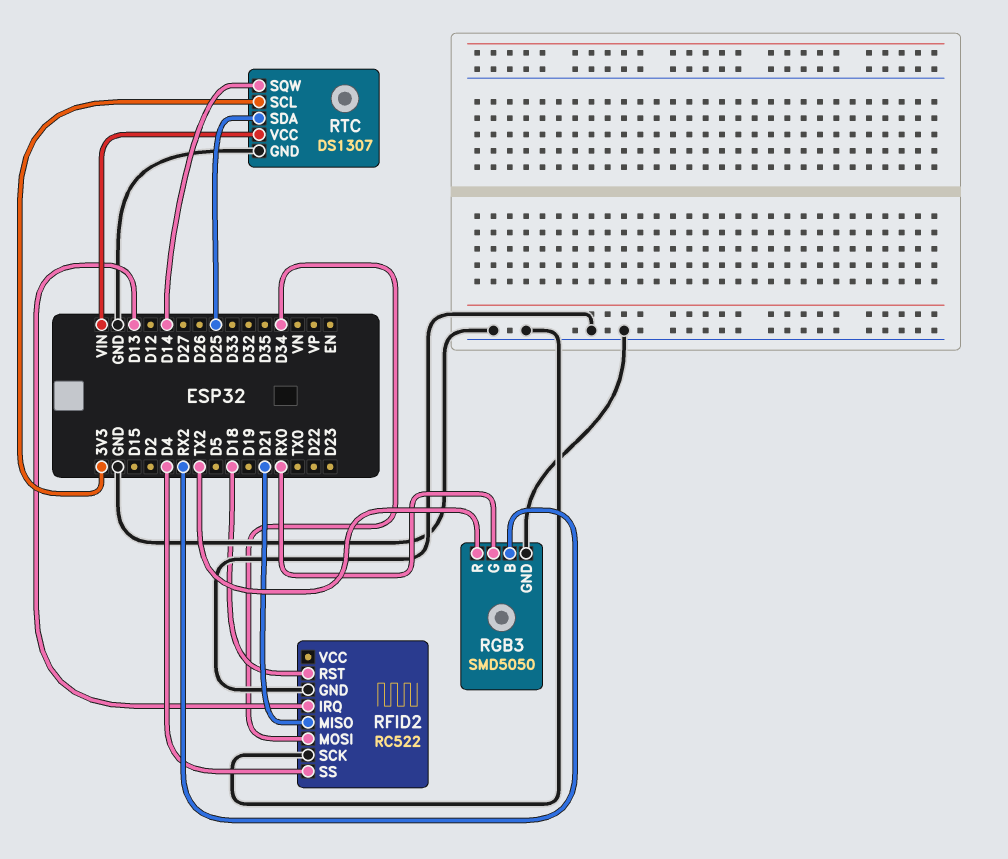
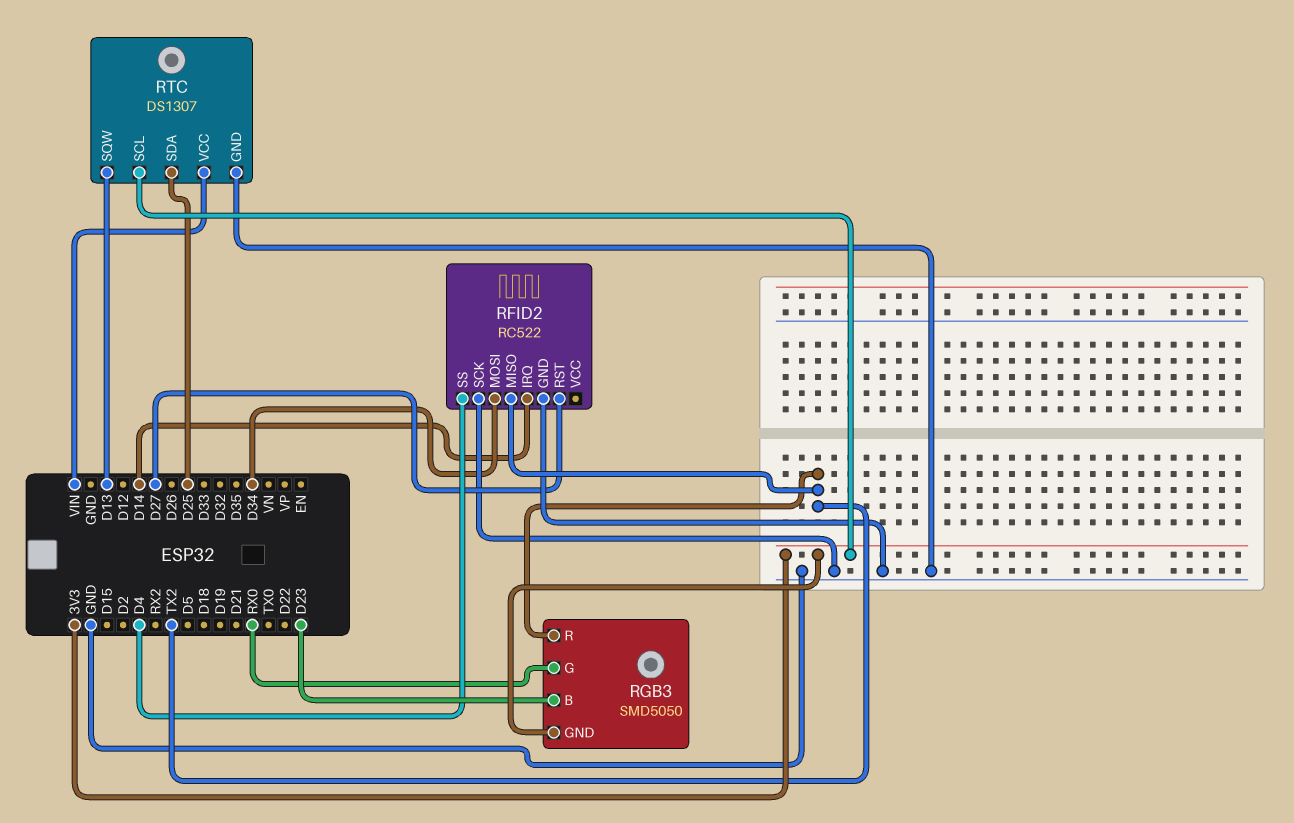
RFID2 pin IRQ: D13 -> D14
RFID2 pin MISO: D21 -> TX2
RFID2 pin RST: D18 -> D27
RGB3 pin B: RX2 -> D23
RGB3 pin GND: GND -> 3V3
RTC pin SQW: D14 -> D13

